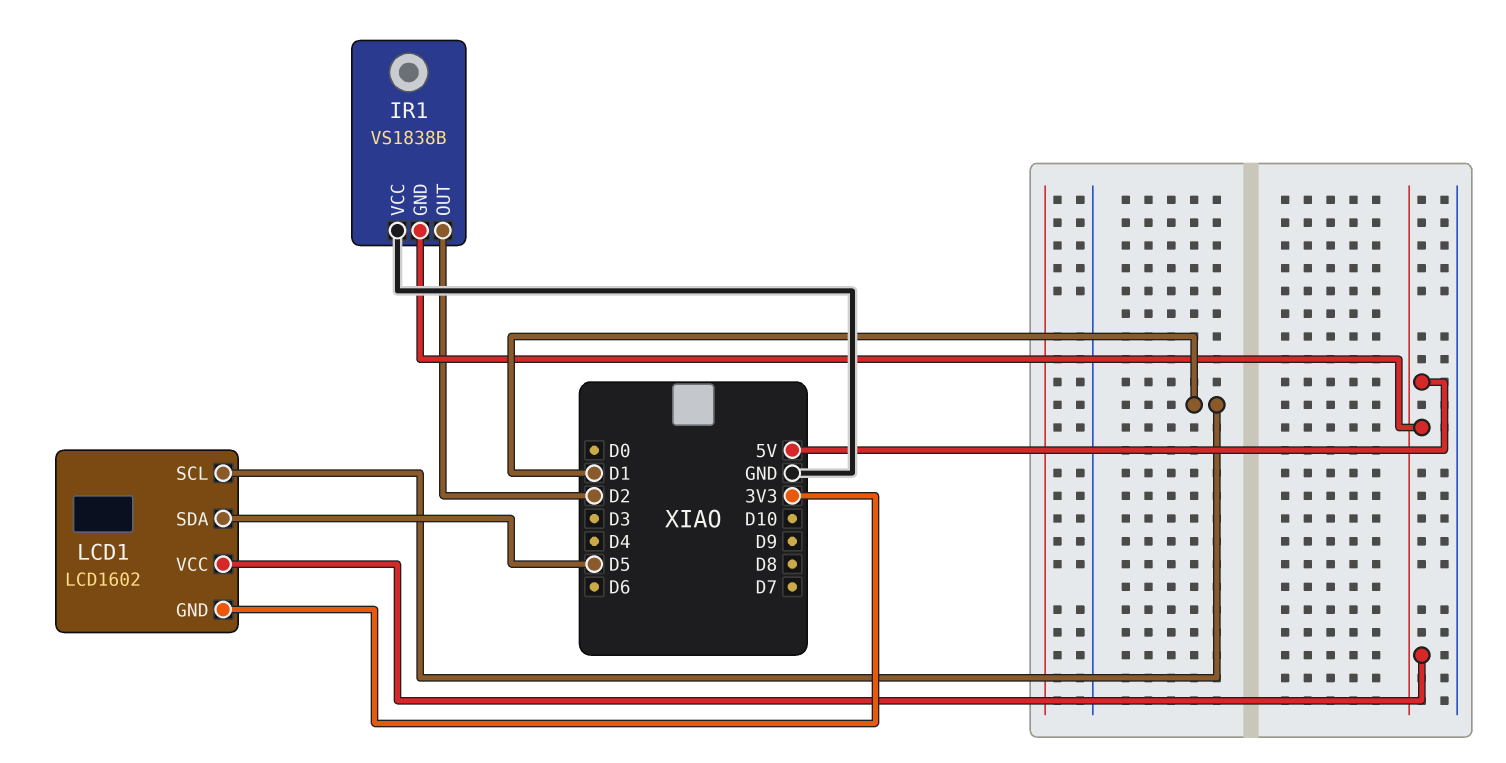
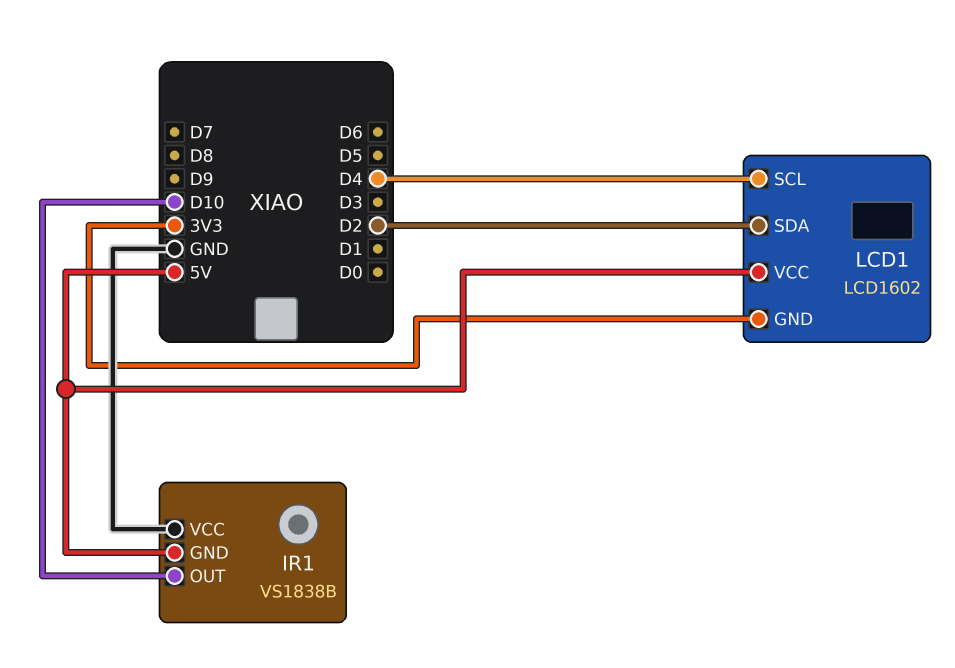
IR1 pin OUT: D2 -> D10
LCD1 pin SCL: D1 -> D4
LCD1 pin SDA: D5 -> D2

